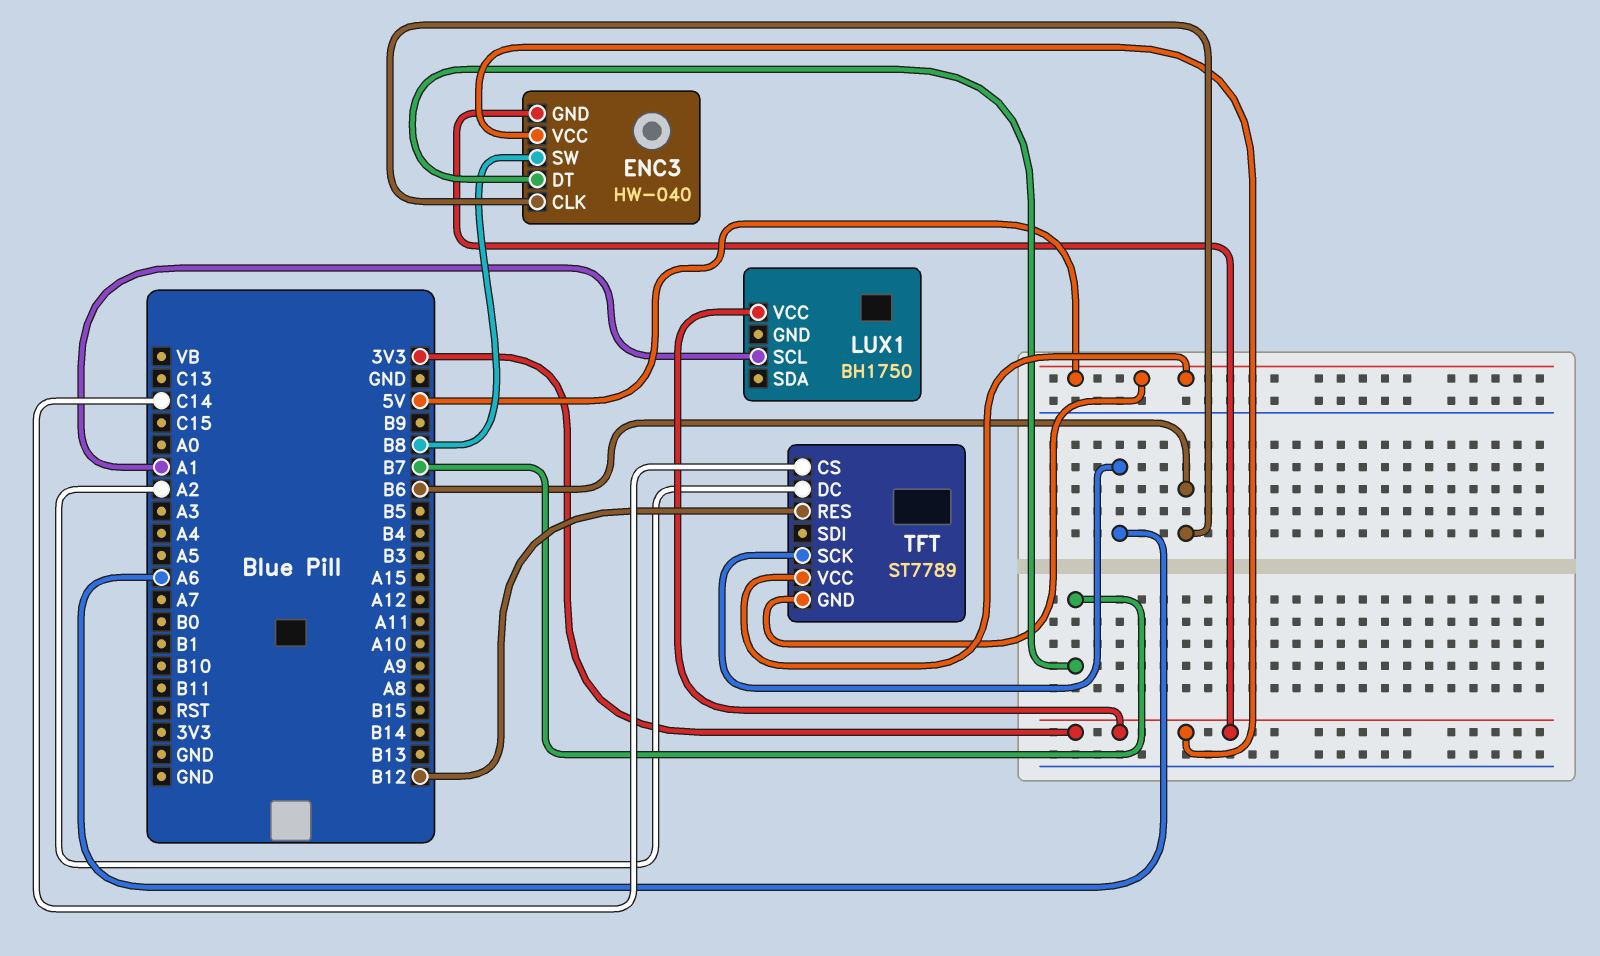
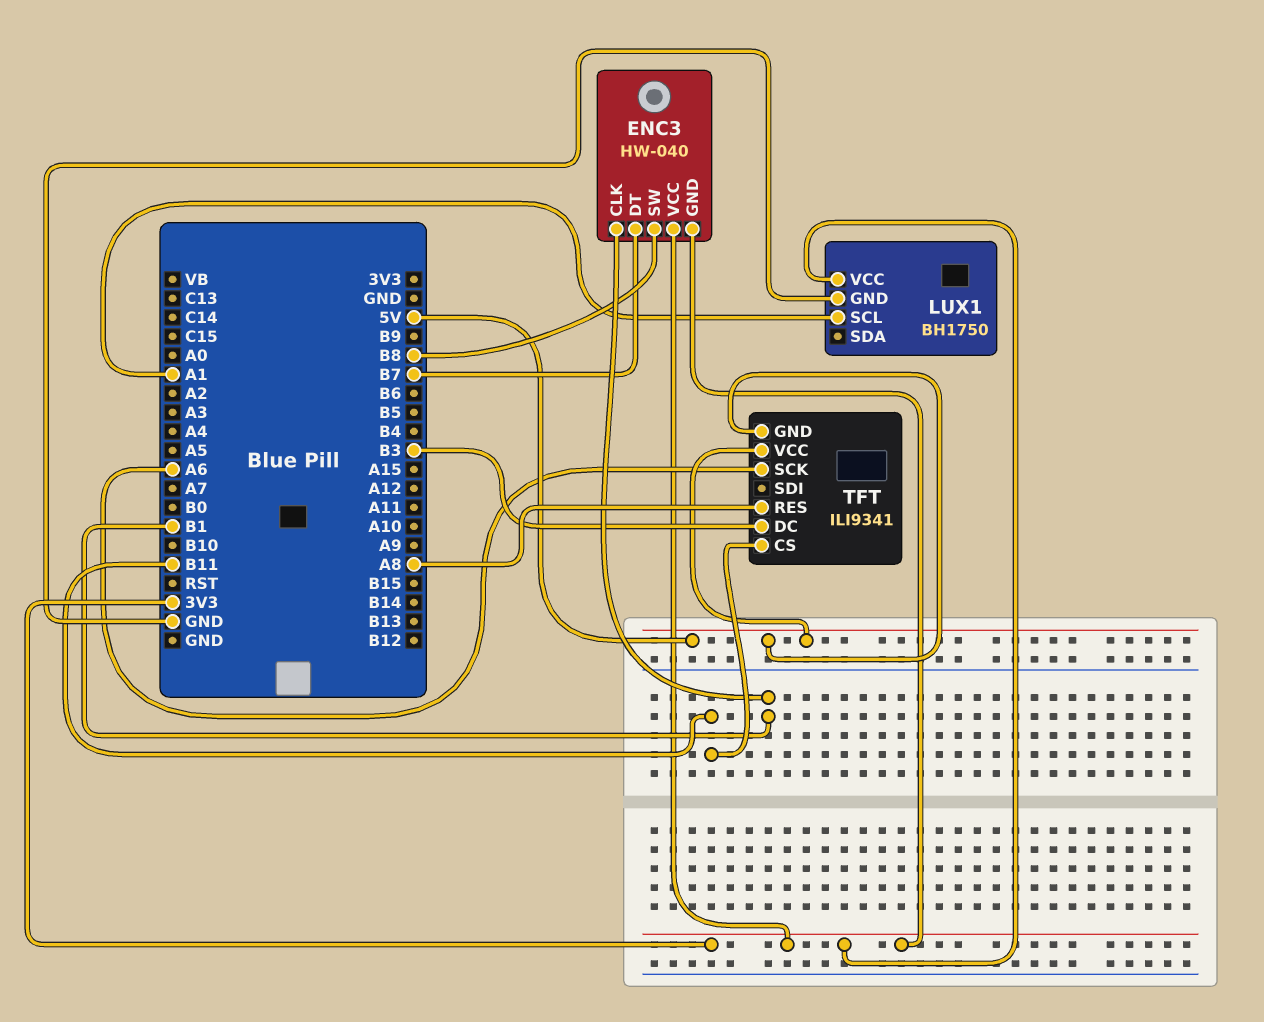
ENC3 pin CLK: B6 -> B1
LUX1 pin GND: none -> GND
TFT: ST7789 -> ILI9341
TFT pin CS: C14 -> B11
TFT pin DC: A2 -> B3
TFT pin RES: B12 -> A8

